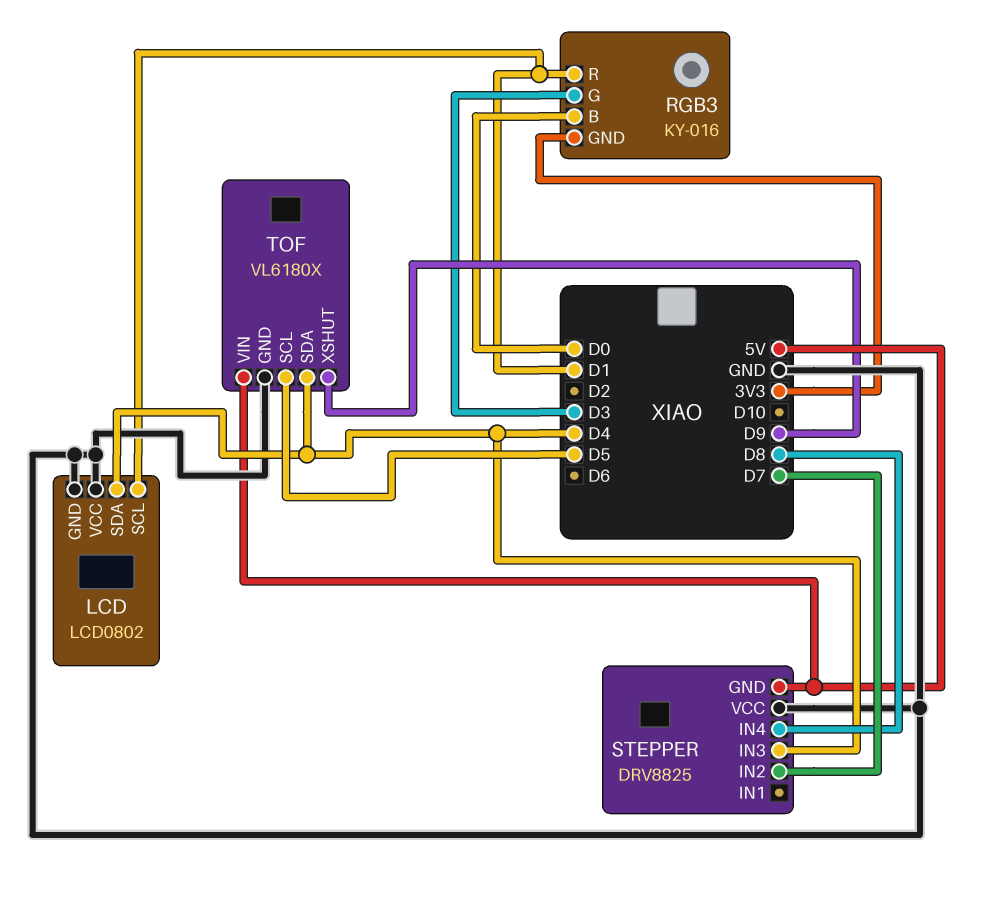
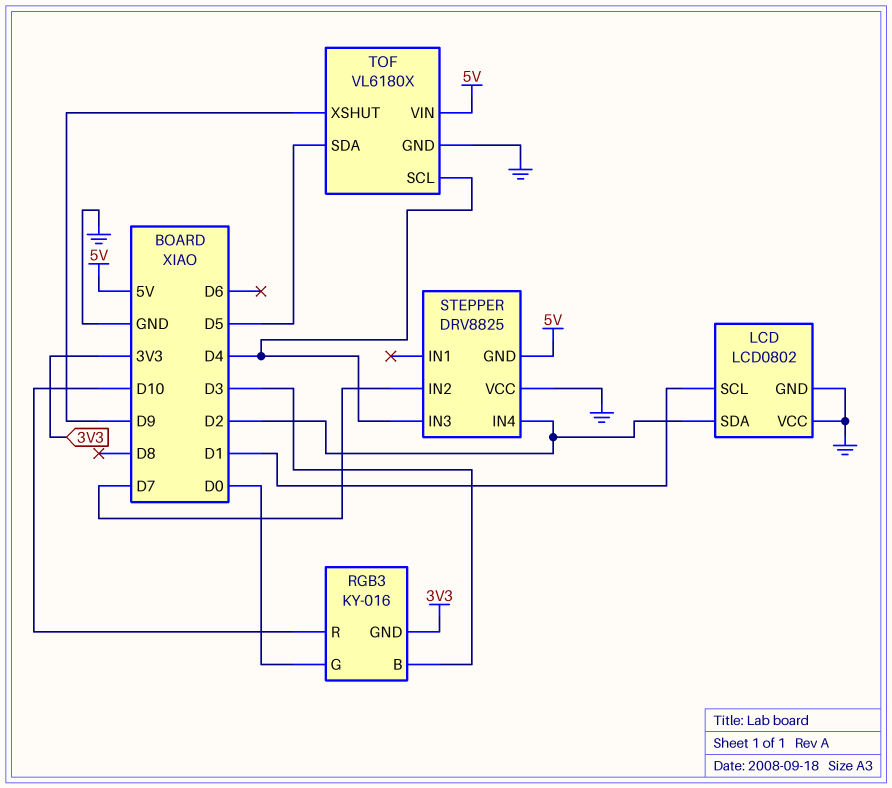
LCD pin SDA: D4 -> D2
RGB3 pin B: D0 -> D3
RGB3 pin G: D3 -> D0
RGB3 pin R: D1 -> D10
STEPPER pin IN4: D8 -> D2
TOF pin SCL: D5 -> D4
TOF pin SDA: D4 -> D5

